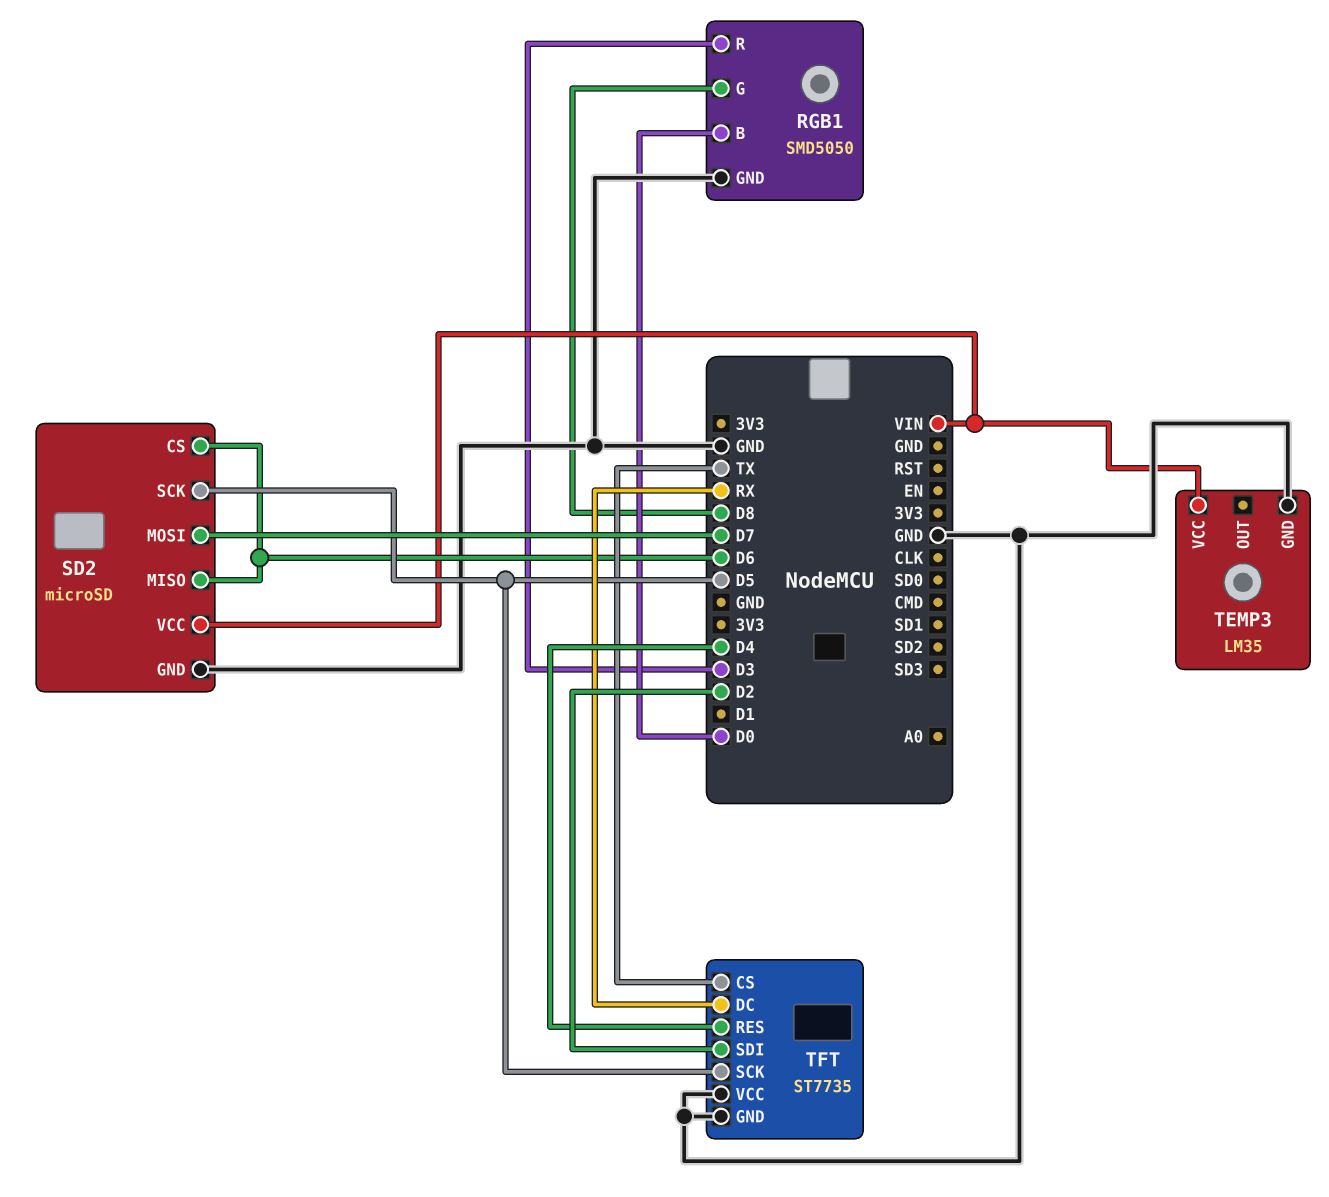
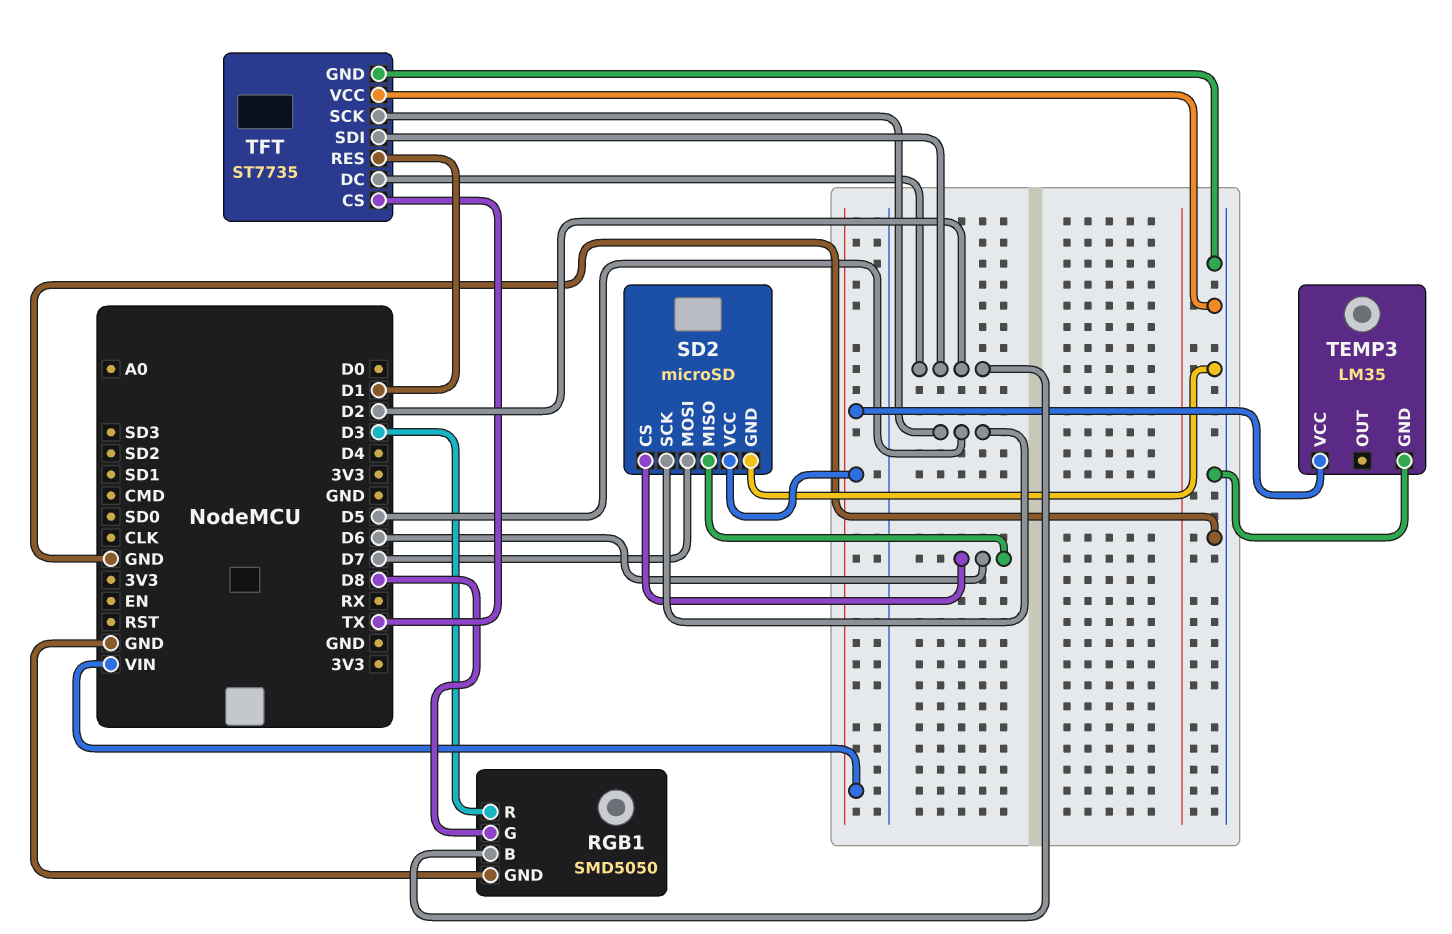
RGB1 pin B: D0 -> D2
TFT pin DC: RX -> D2
TFT pin RES: D4 -> D1

